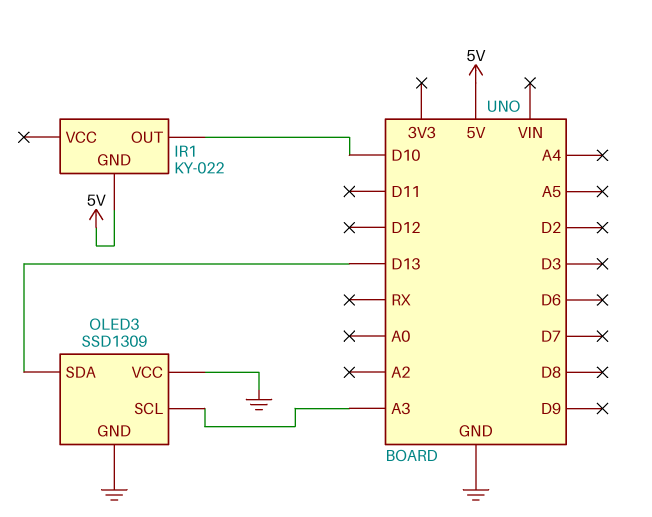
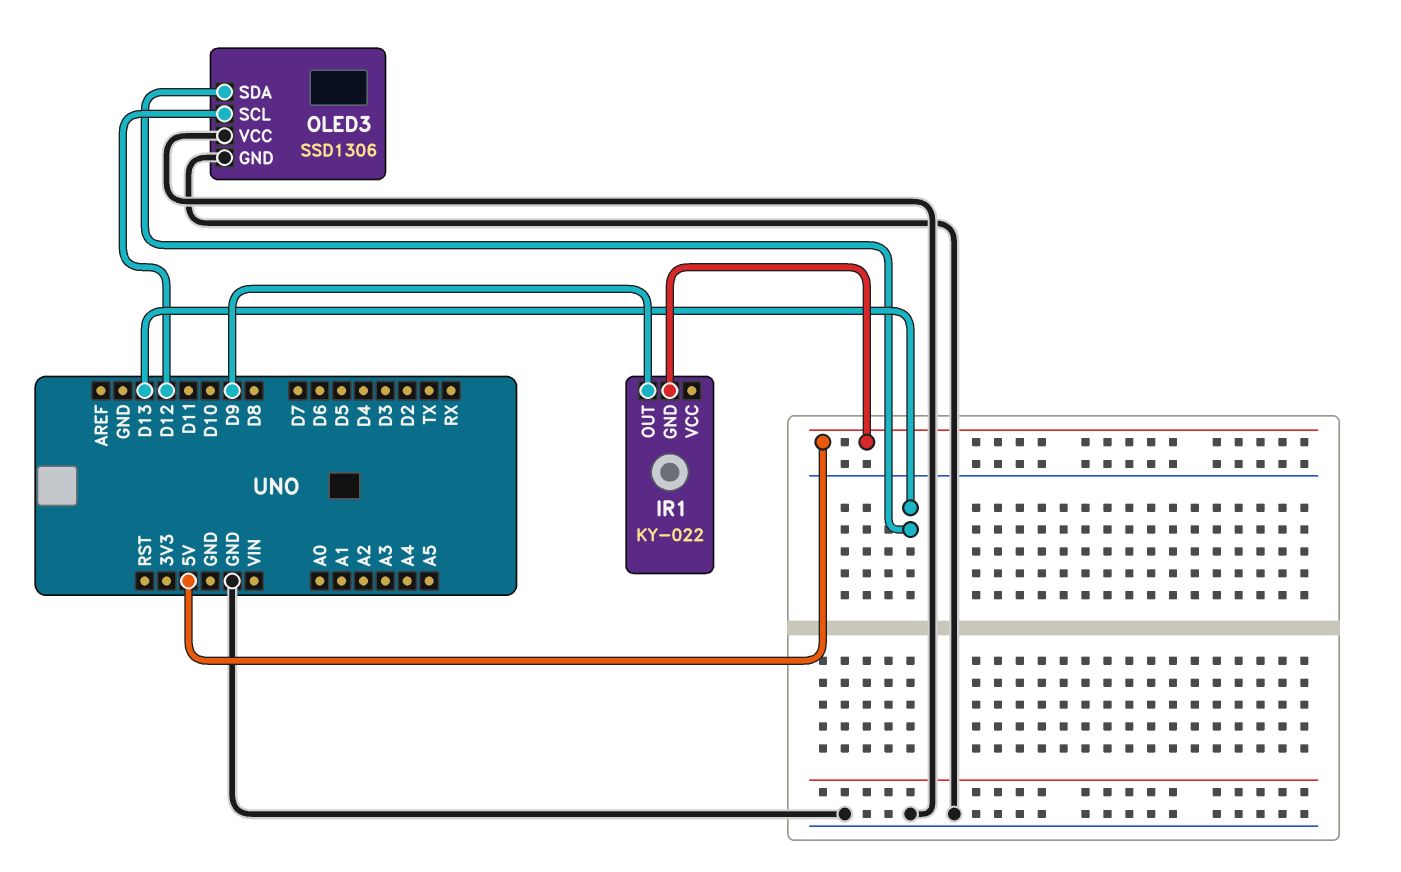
IR1 pin OUT: D10 -> D9
OLED3: SSD1309 -> SSD1306
OLED3 pin SCL: A3 -> D12

